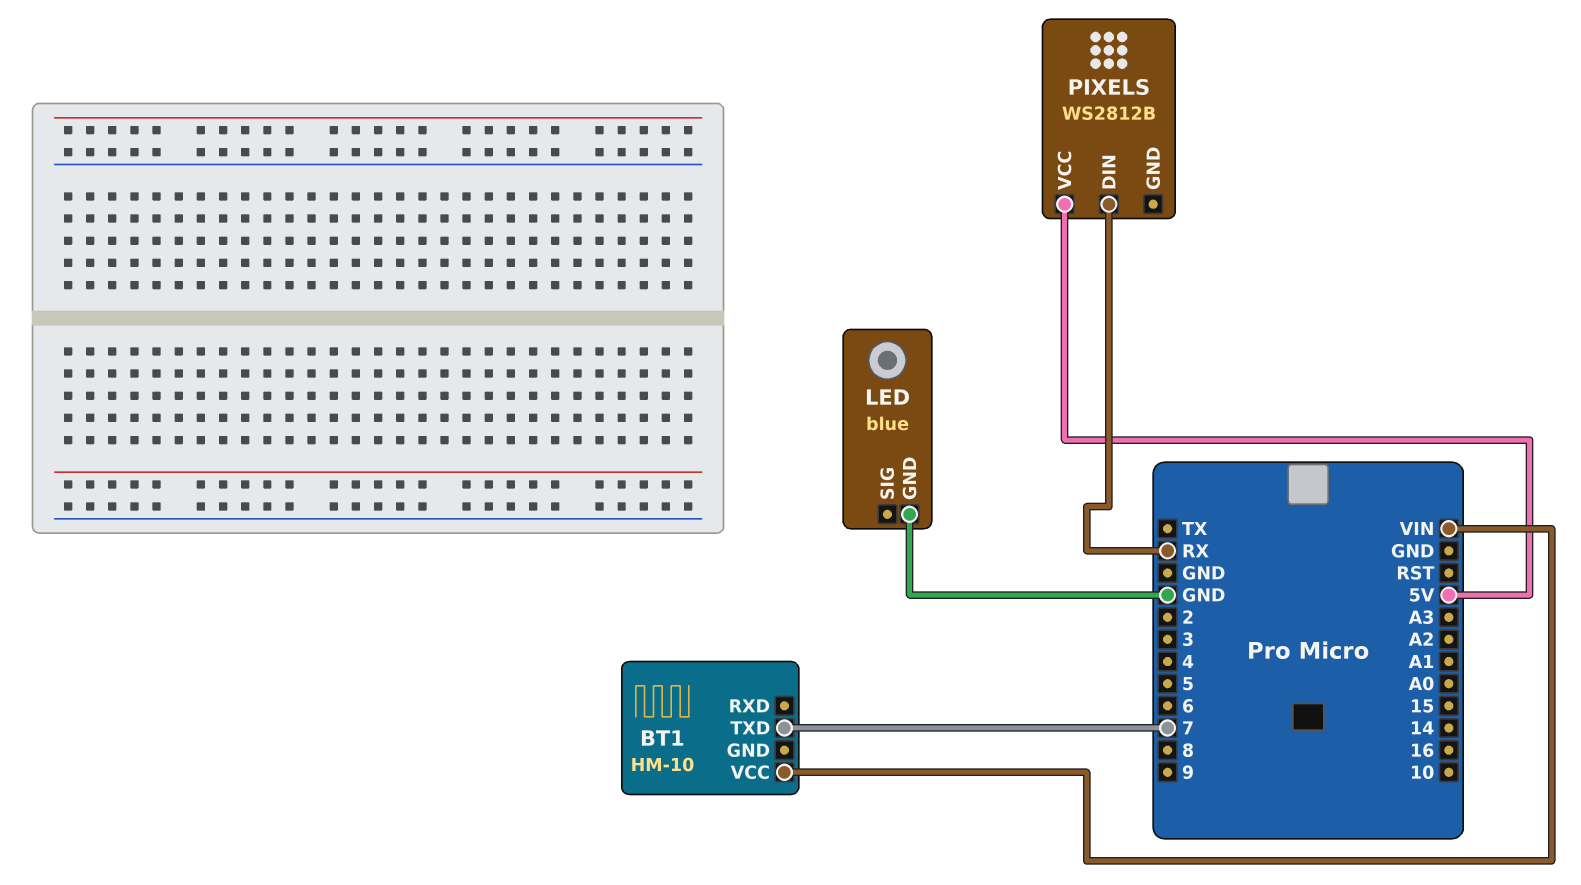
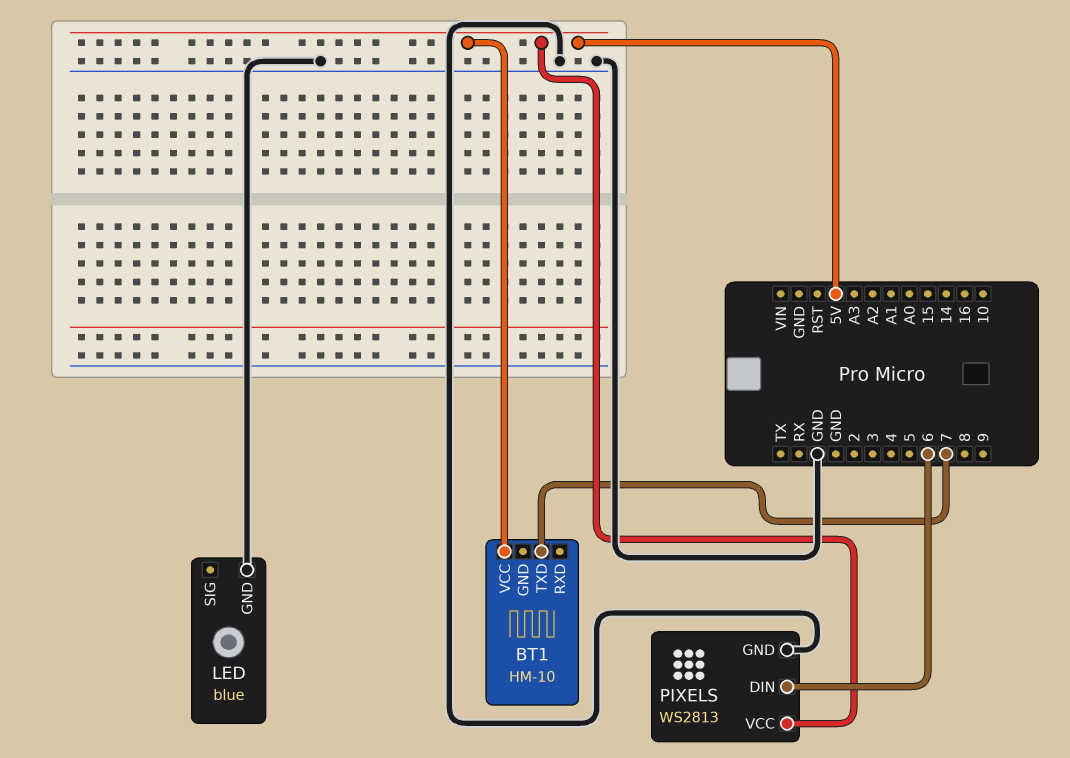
BT1 pin VCC: VIN -> 5V
PIXELS: WS2812B -> WS2813
PIXELS pin DIN: RX -> 6
PIXELS pin GND: none -> GND

